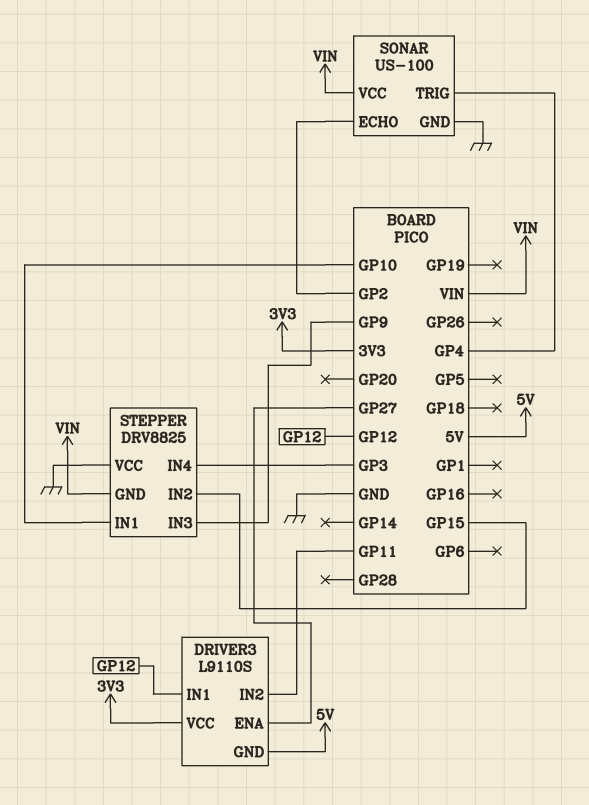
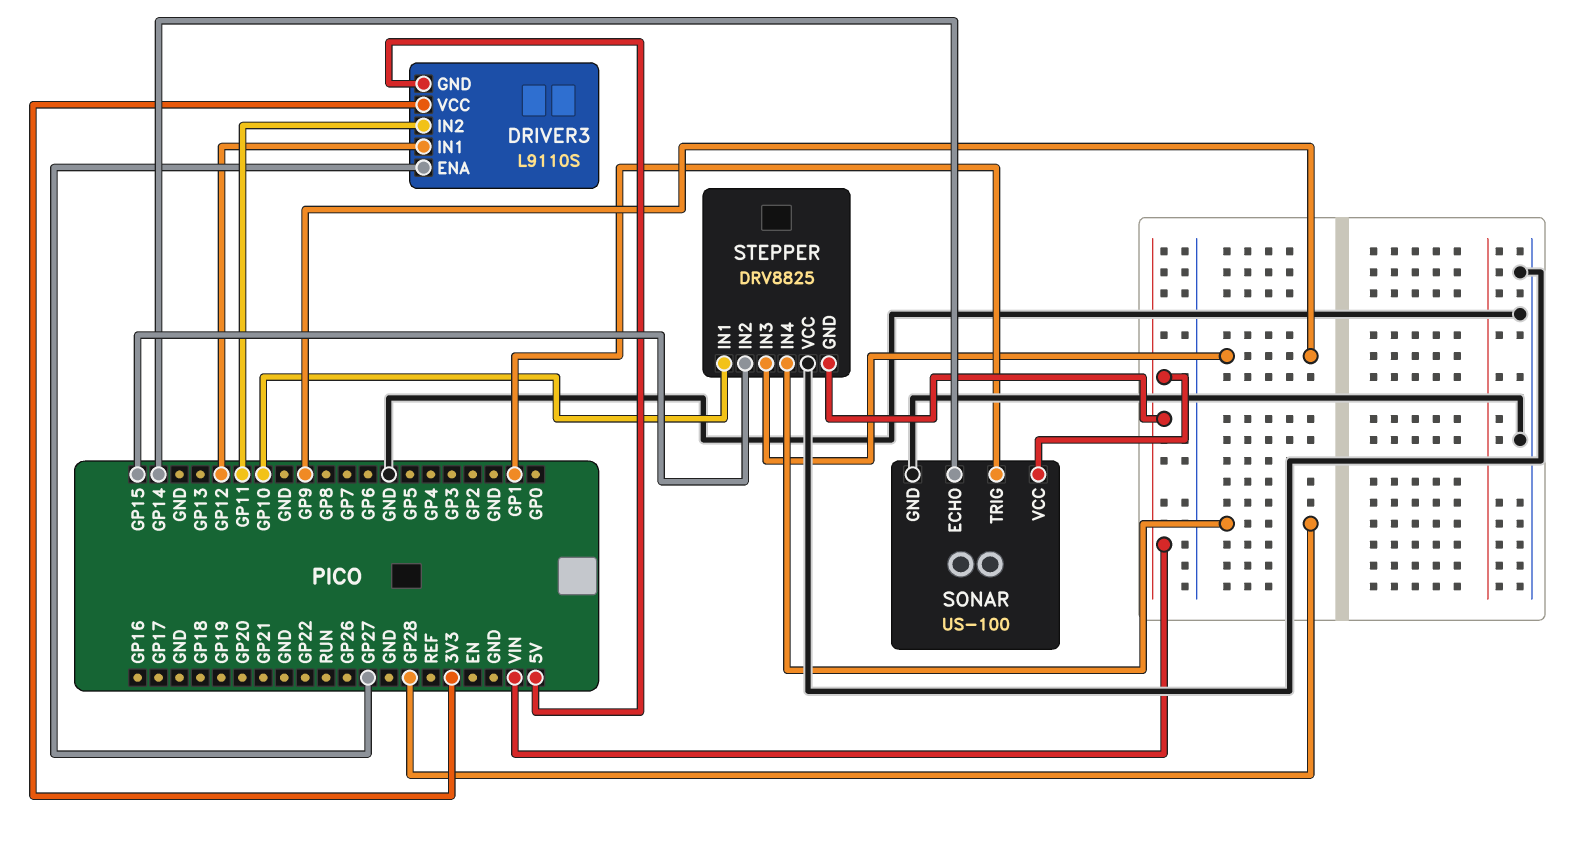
SONAR pin ECHO: GP2 -> GP14
SONAR pin TRIG: GP4 -> GP1
STEPPER pin IN4: GP3 -> GP28

